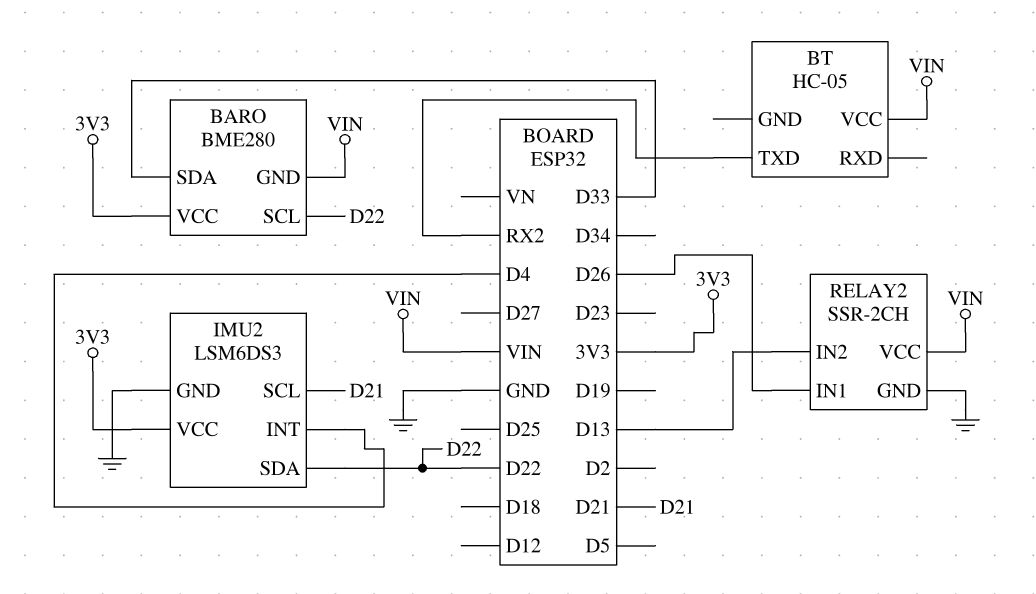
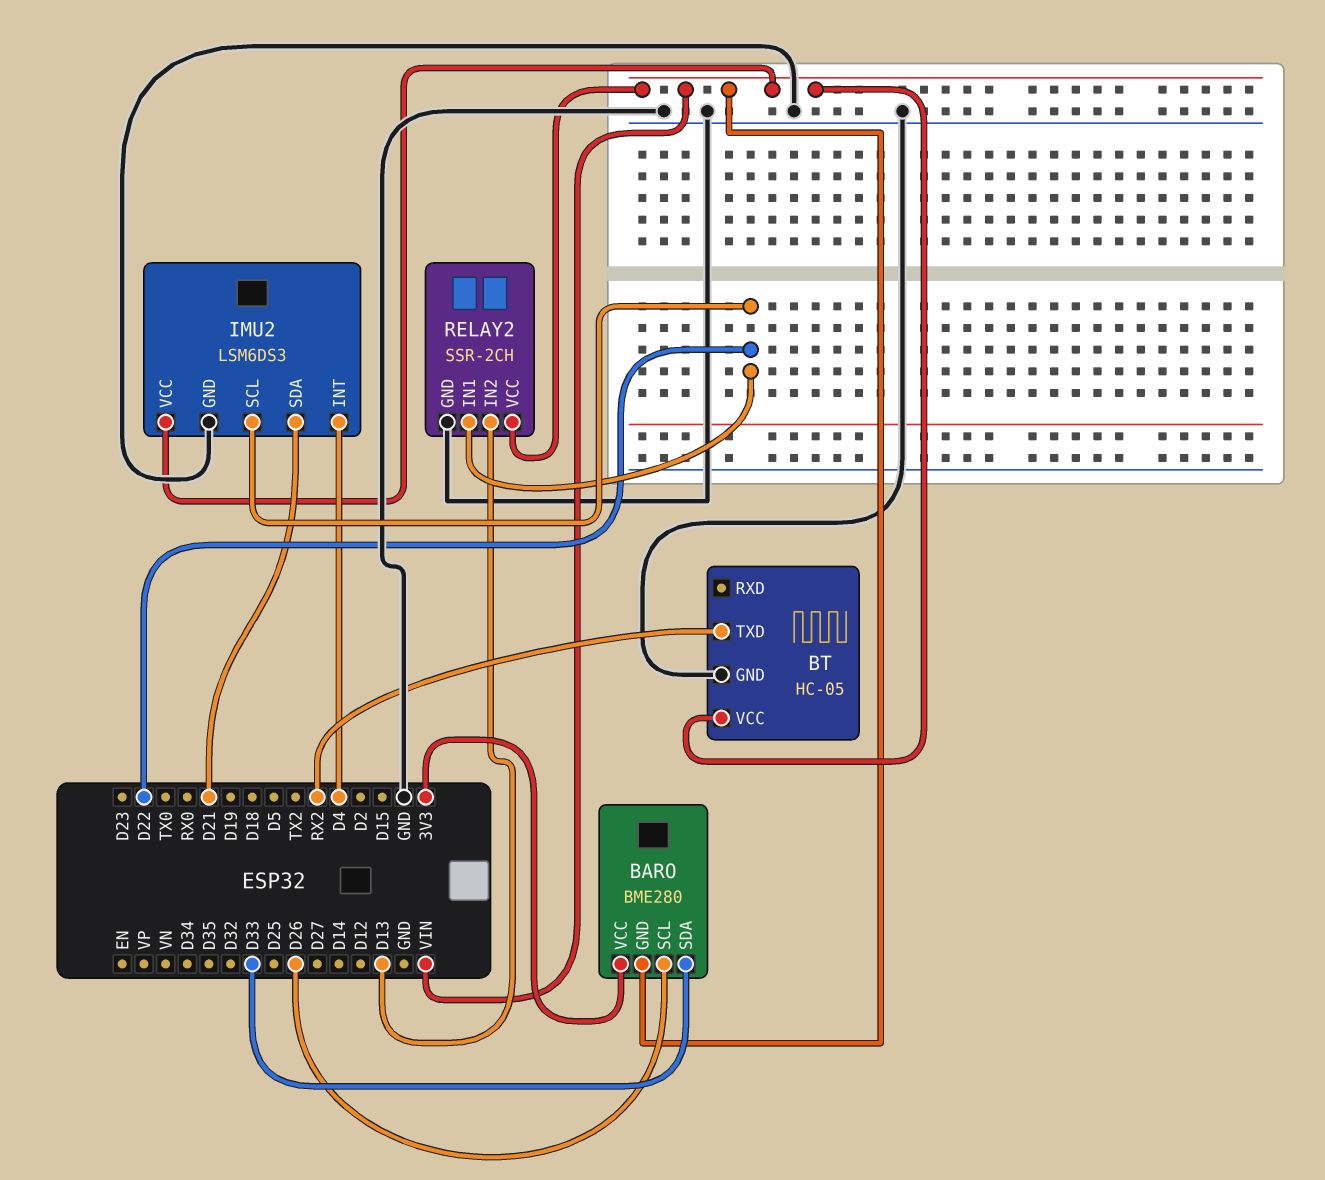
BARO pin SCL: D22 -> D26
BT pin GND: none -> GND
IMU2 pin SCL: D21 -> D22
IMU2 pin SDA: D22 -> D21
IMU2 pin VCC: 3V3 -> VIN
RELAY2 pin IN1: D26 -> D22

